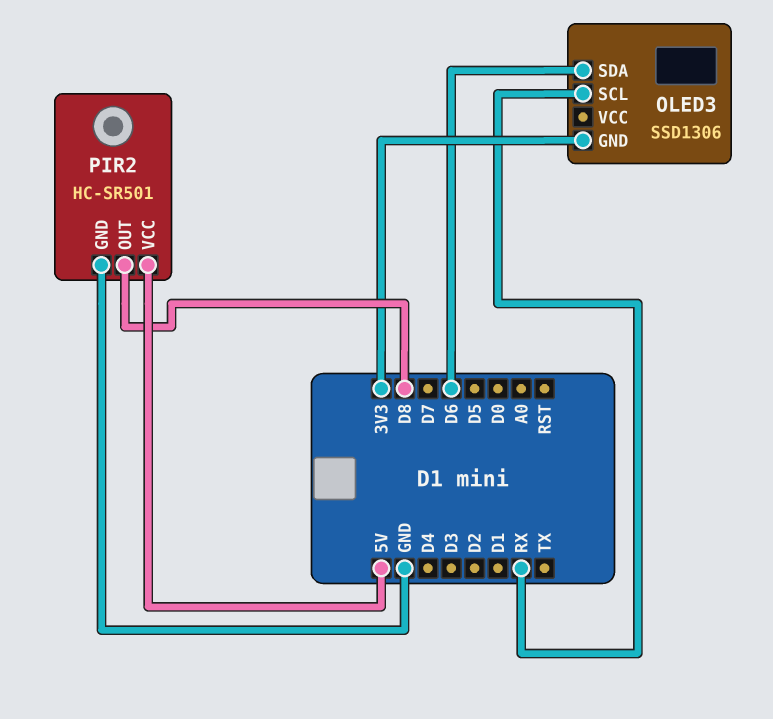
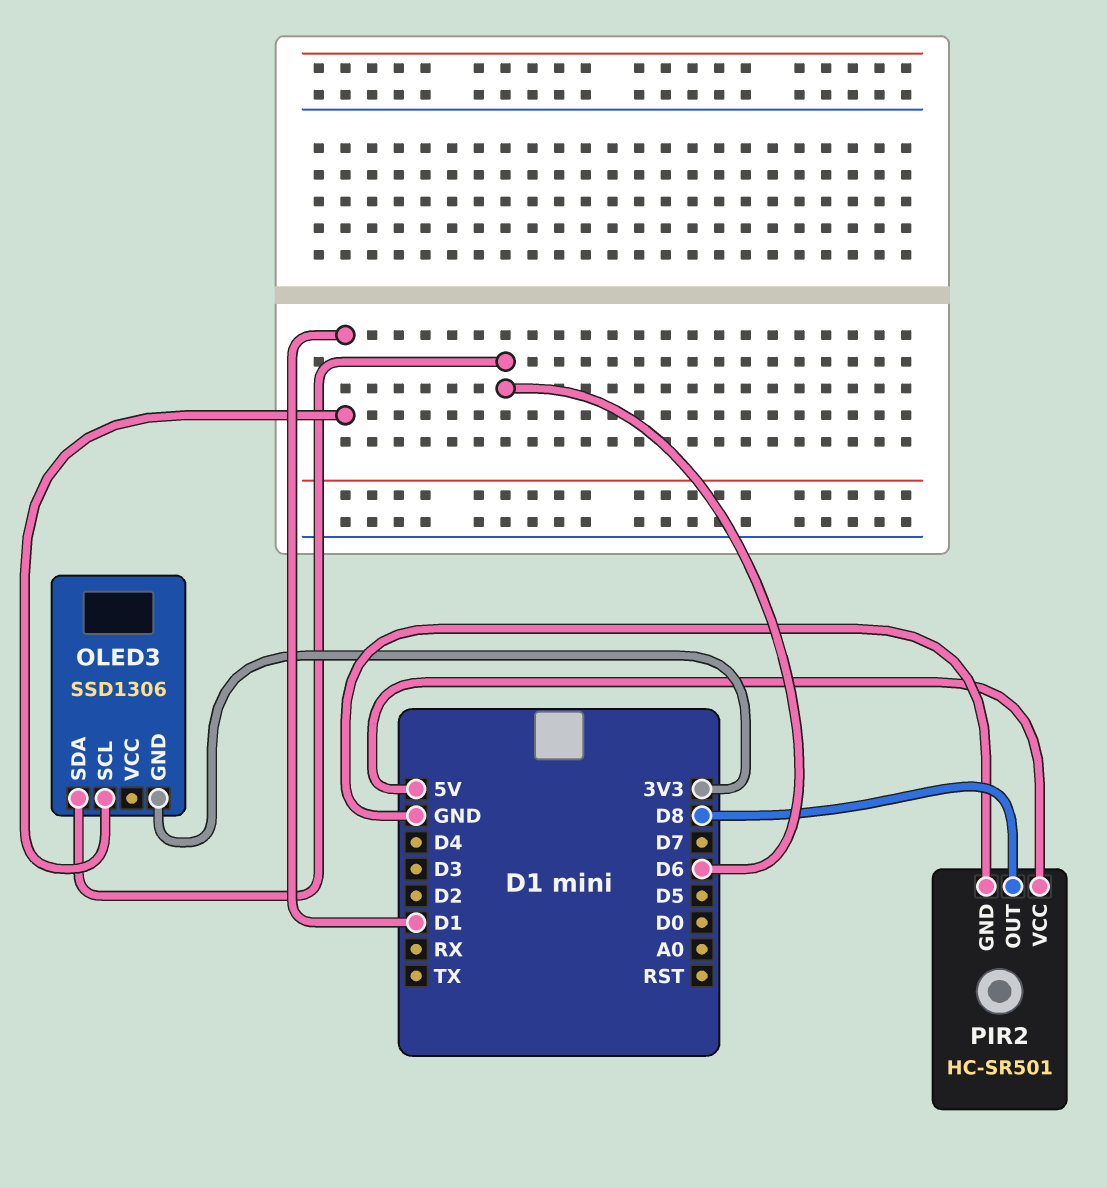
OLED3 pin SCL: RX -> D1

